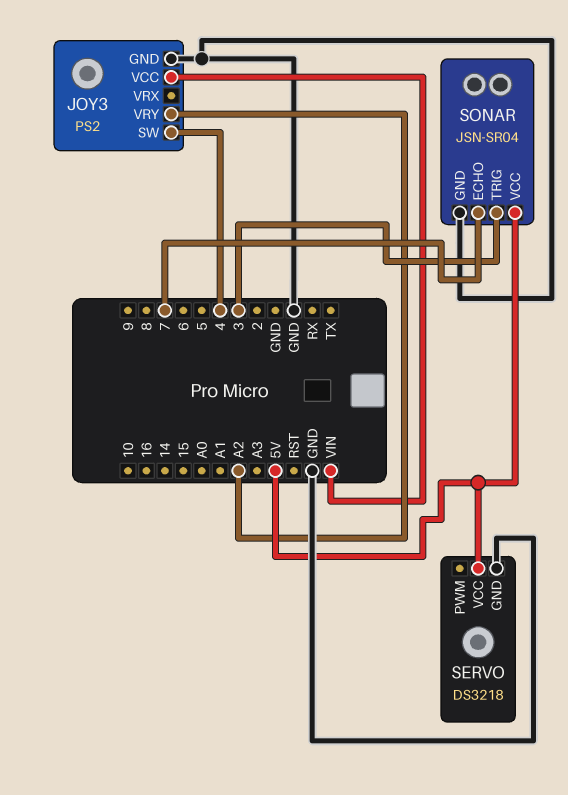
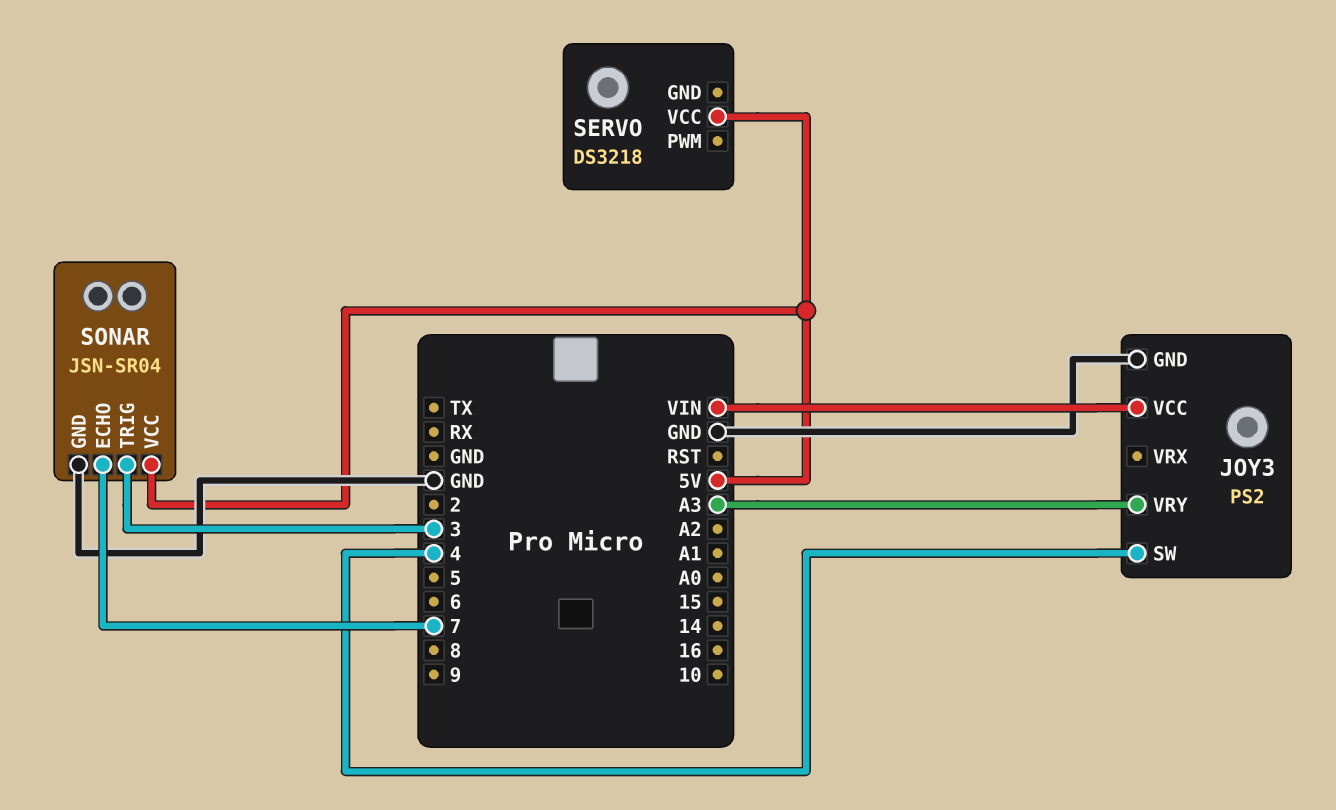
JOY3 pin VRY: A2 -> A3
SERVO pin GND: GND -> none

